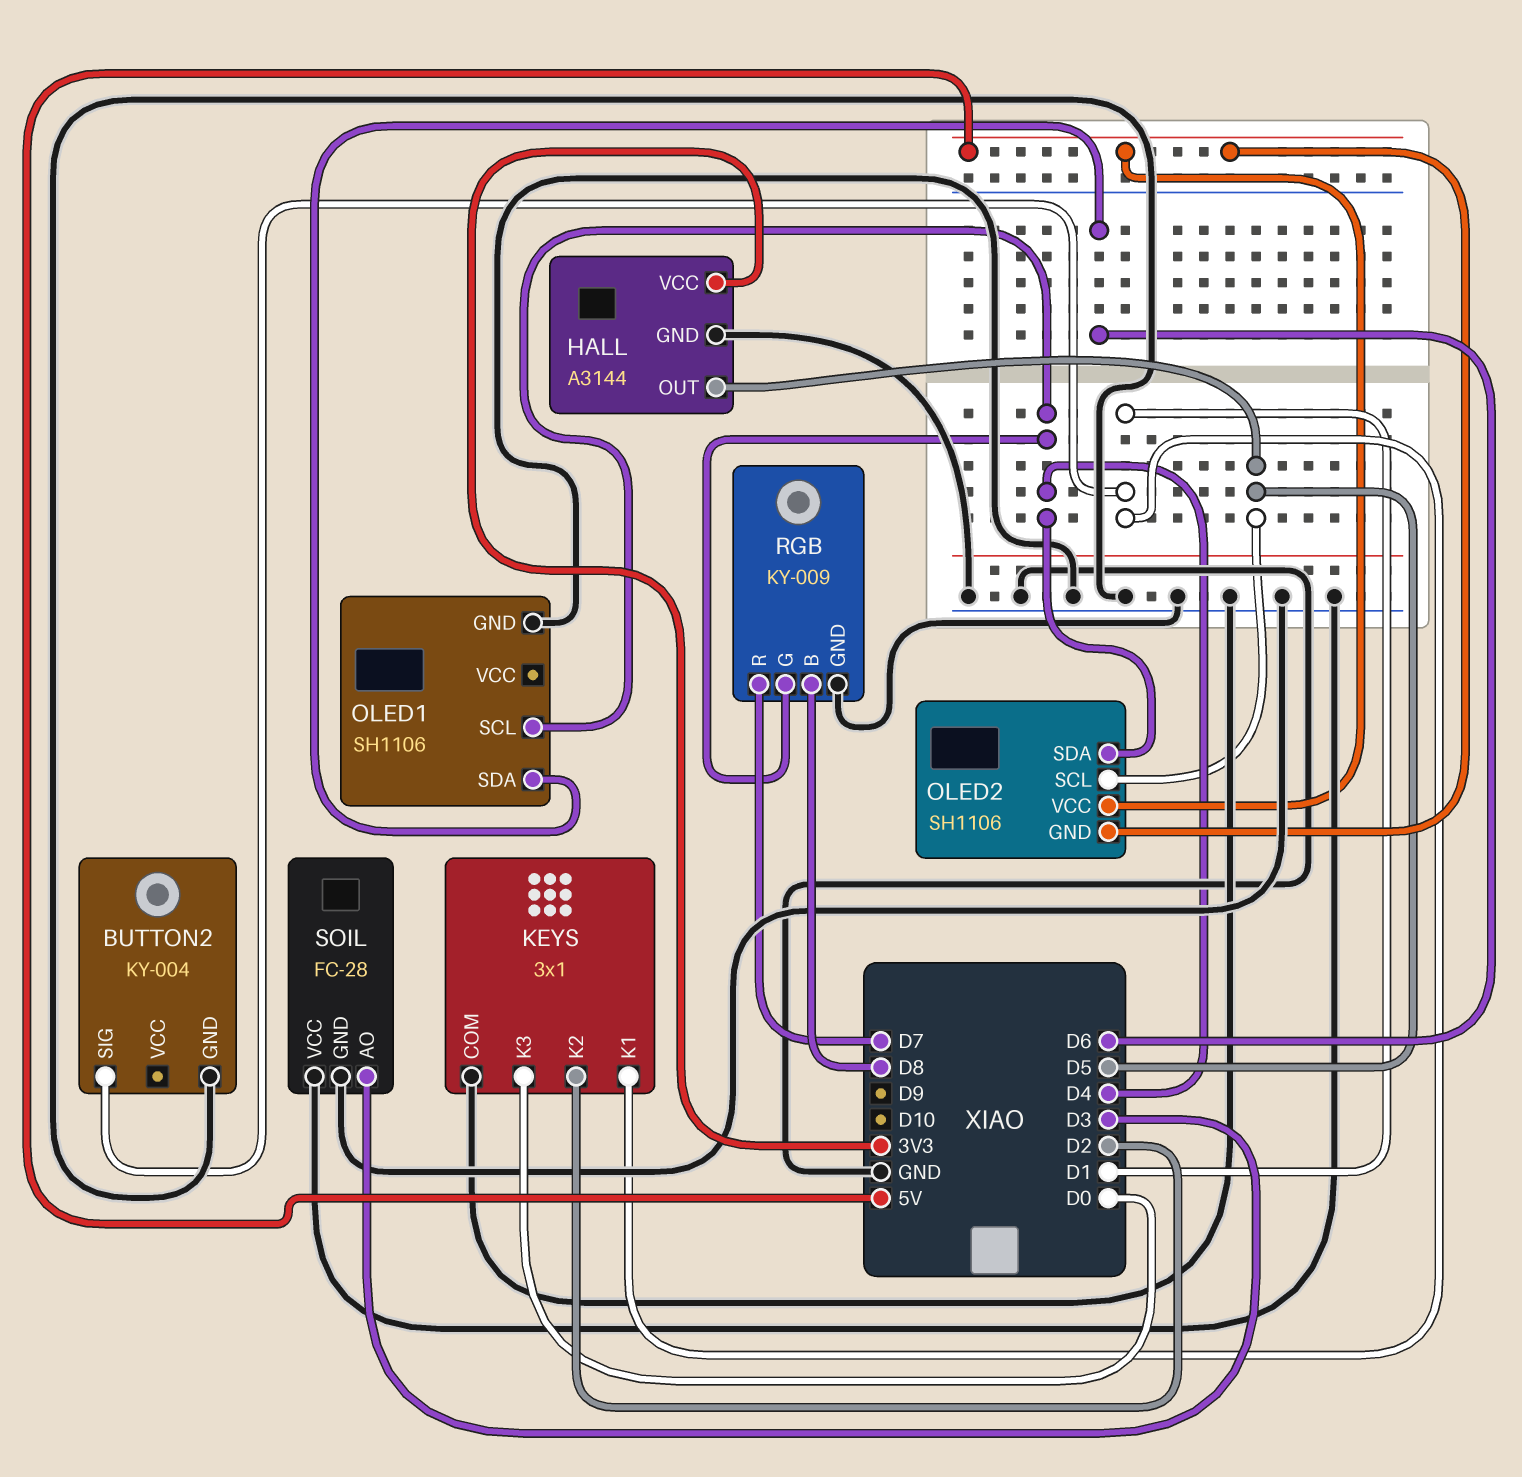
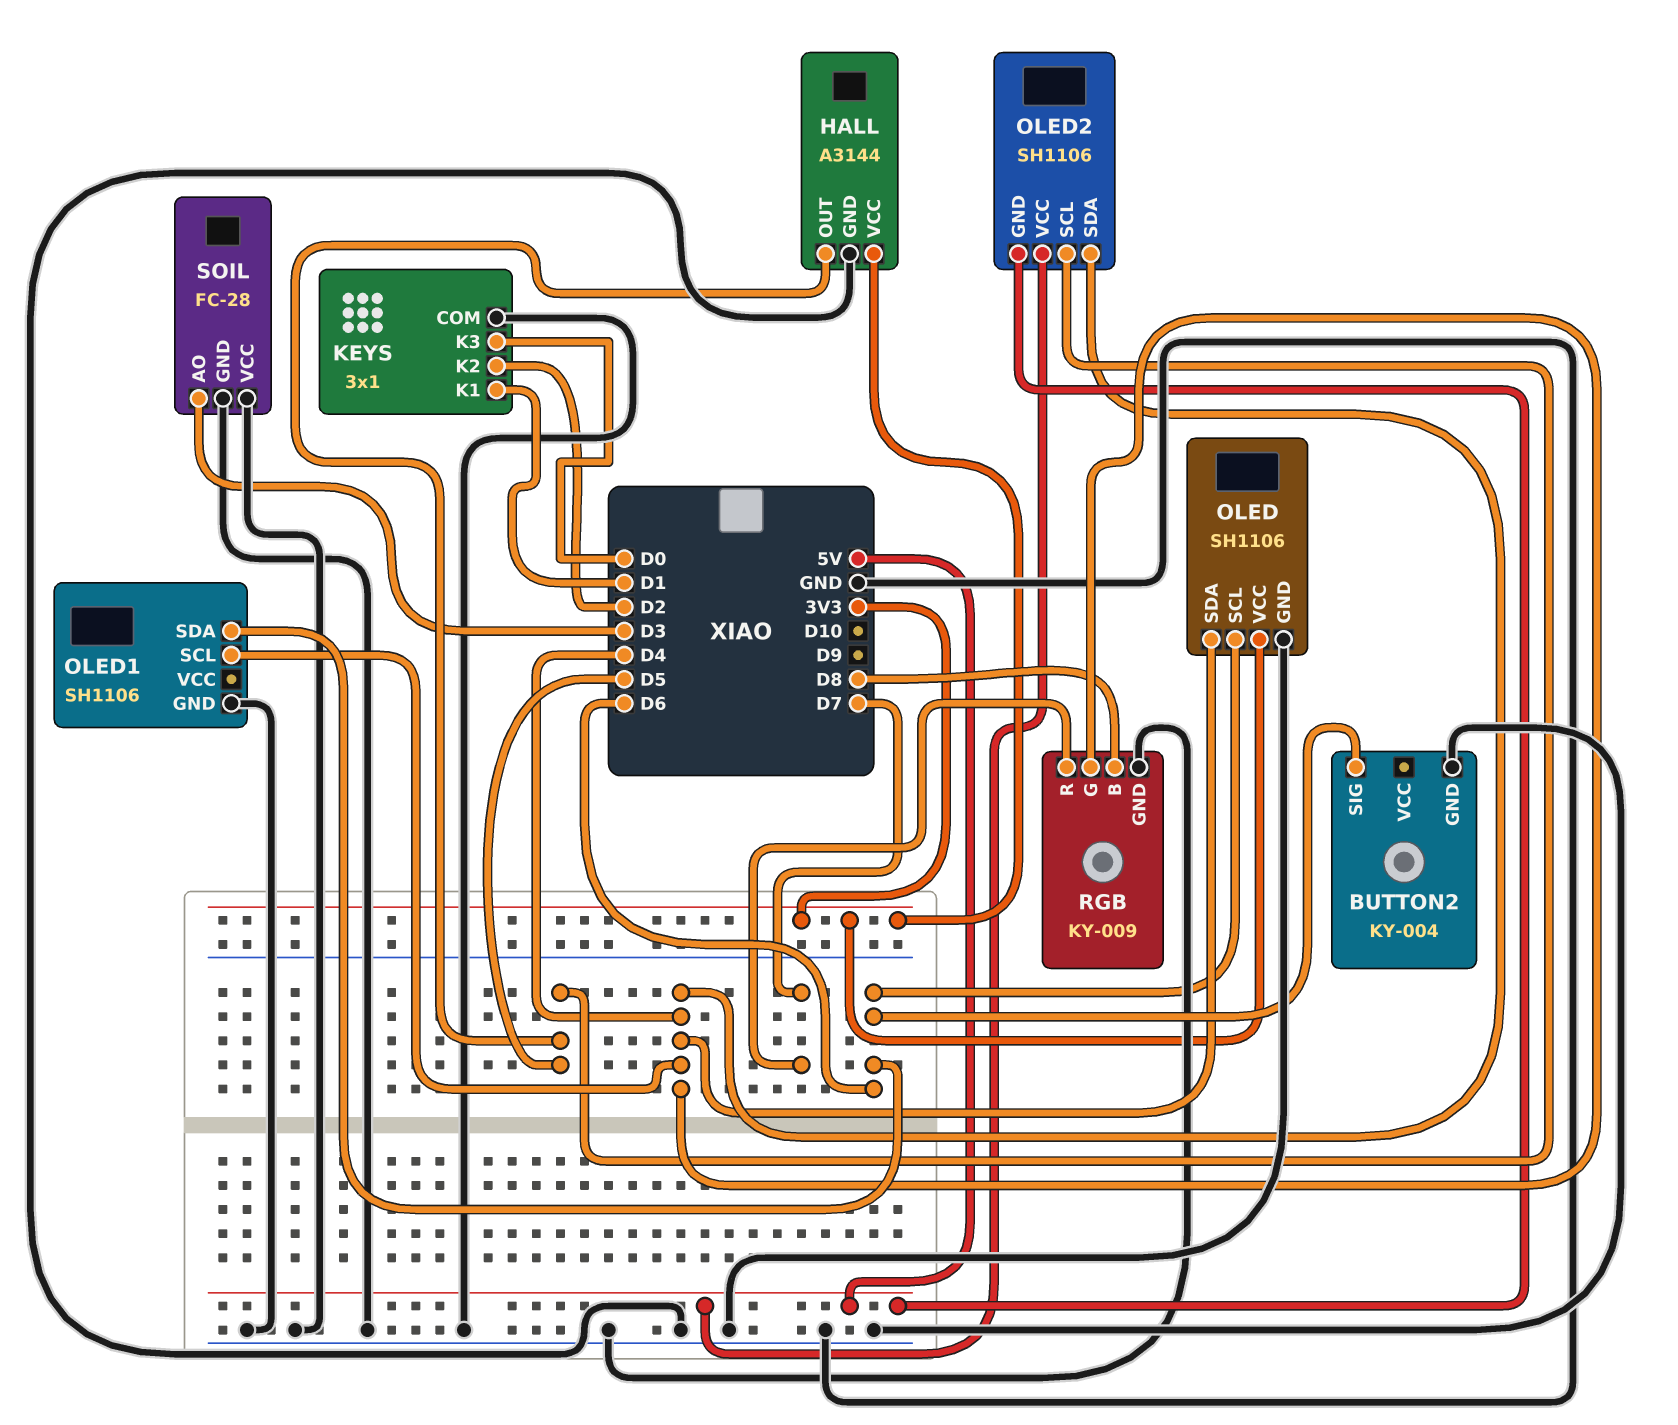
BUTTON2 pin SIG: D1 -> D6
OLED: none -> SH1106
OLED pin GND: none -> GND
OLED pin SCL: none -> D6
OLED pin SDA: none -> D4
OLED pin VCC: none -> 3V3

